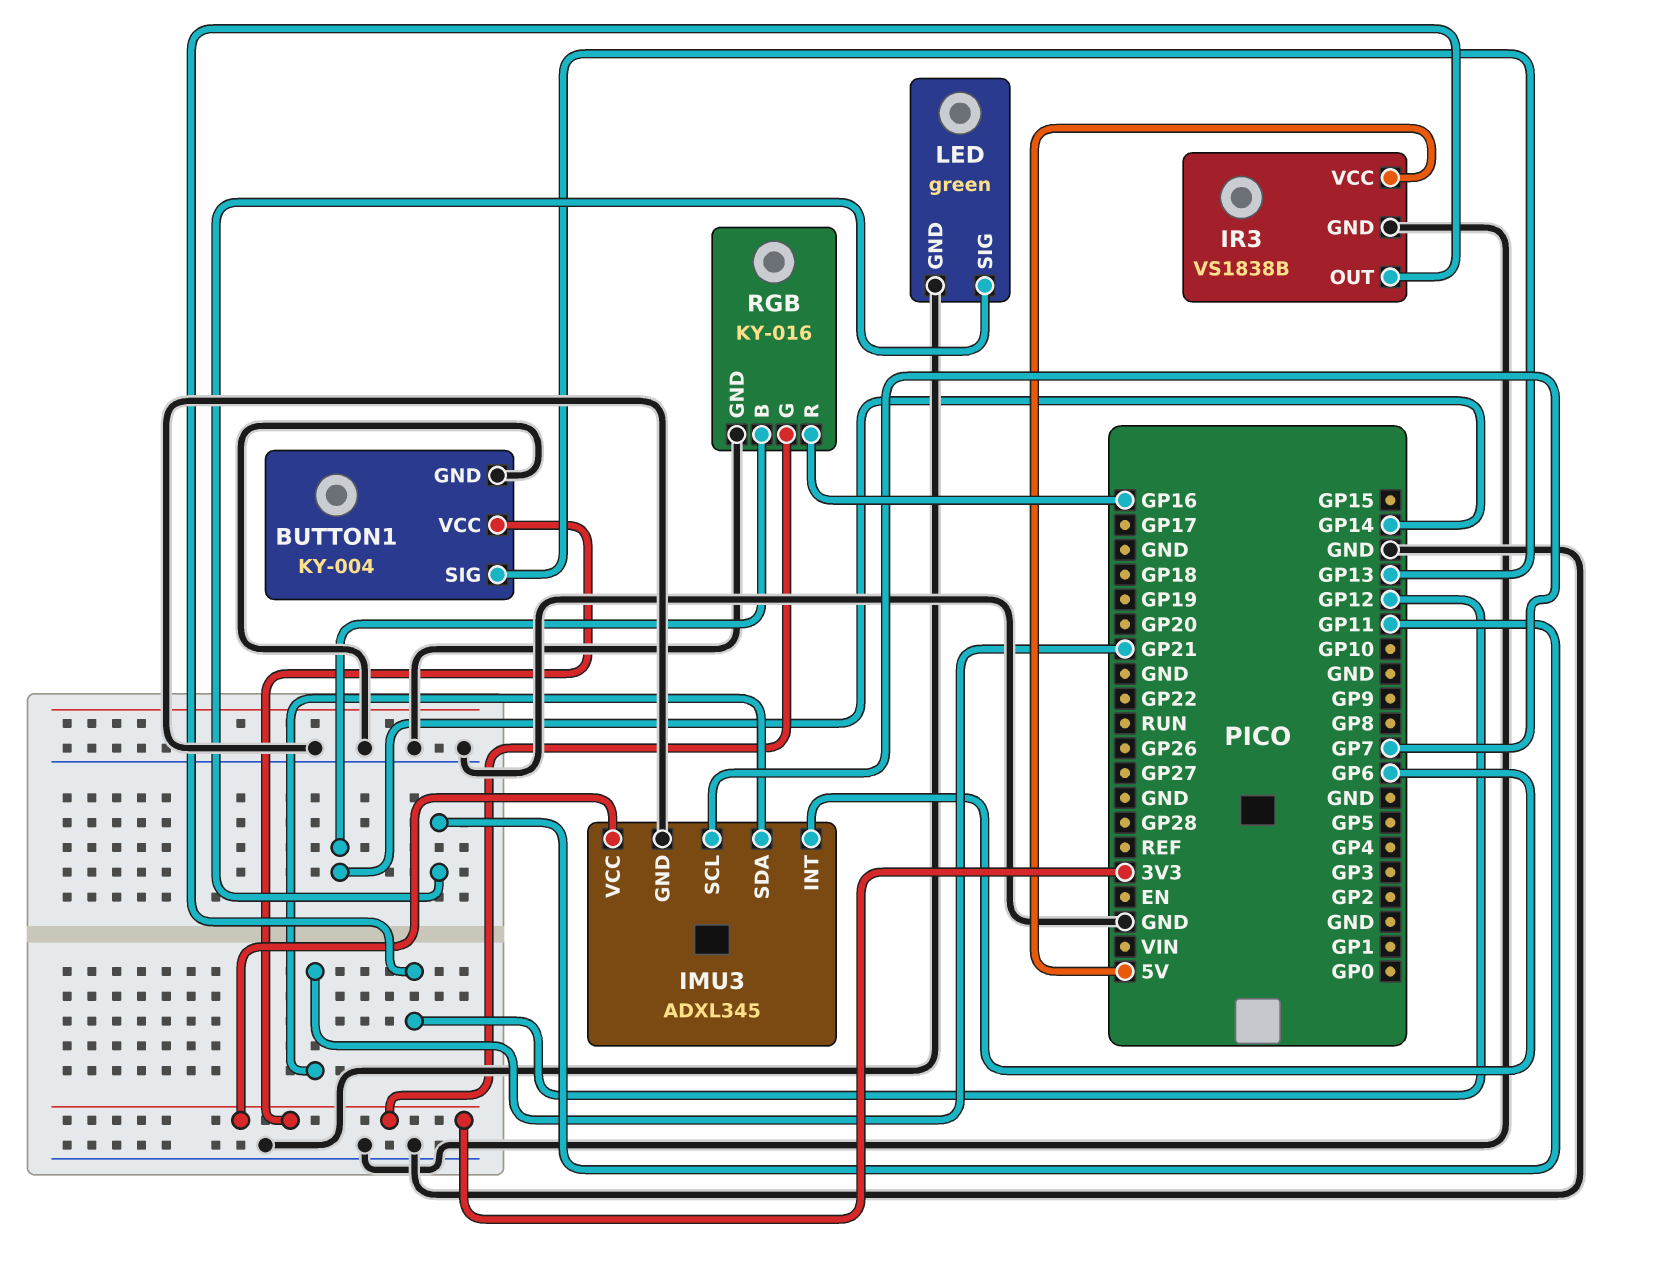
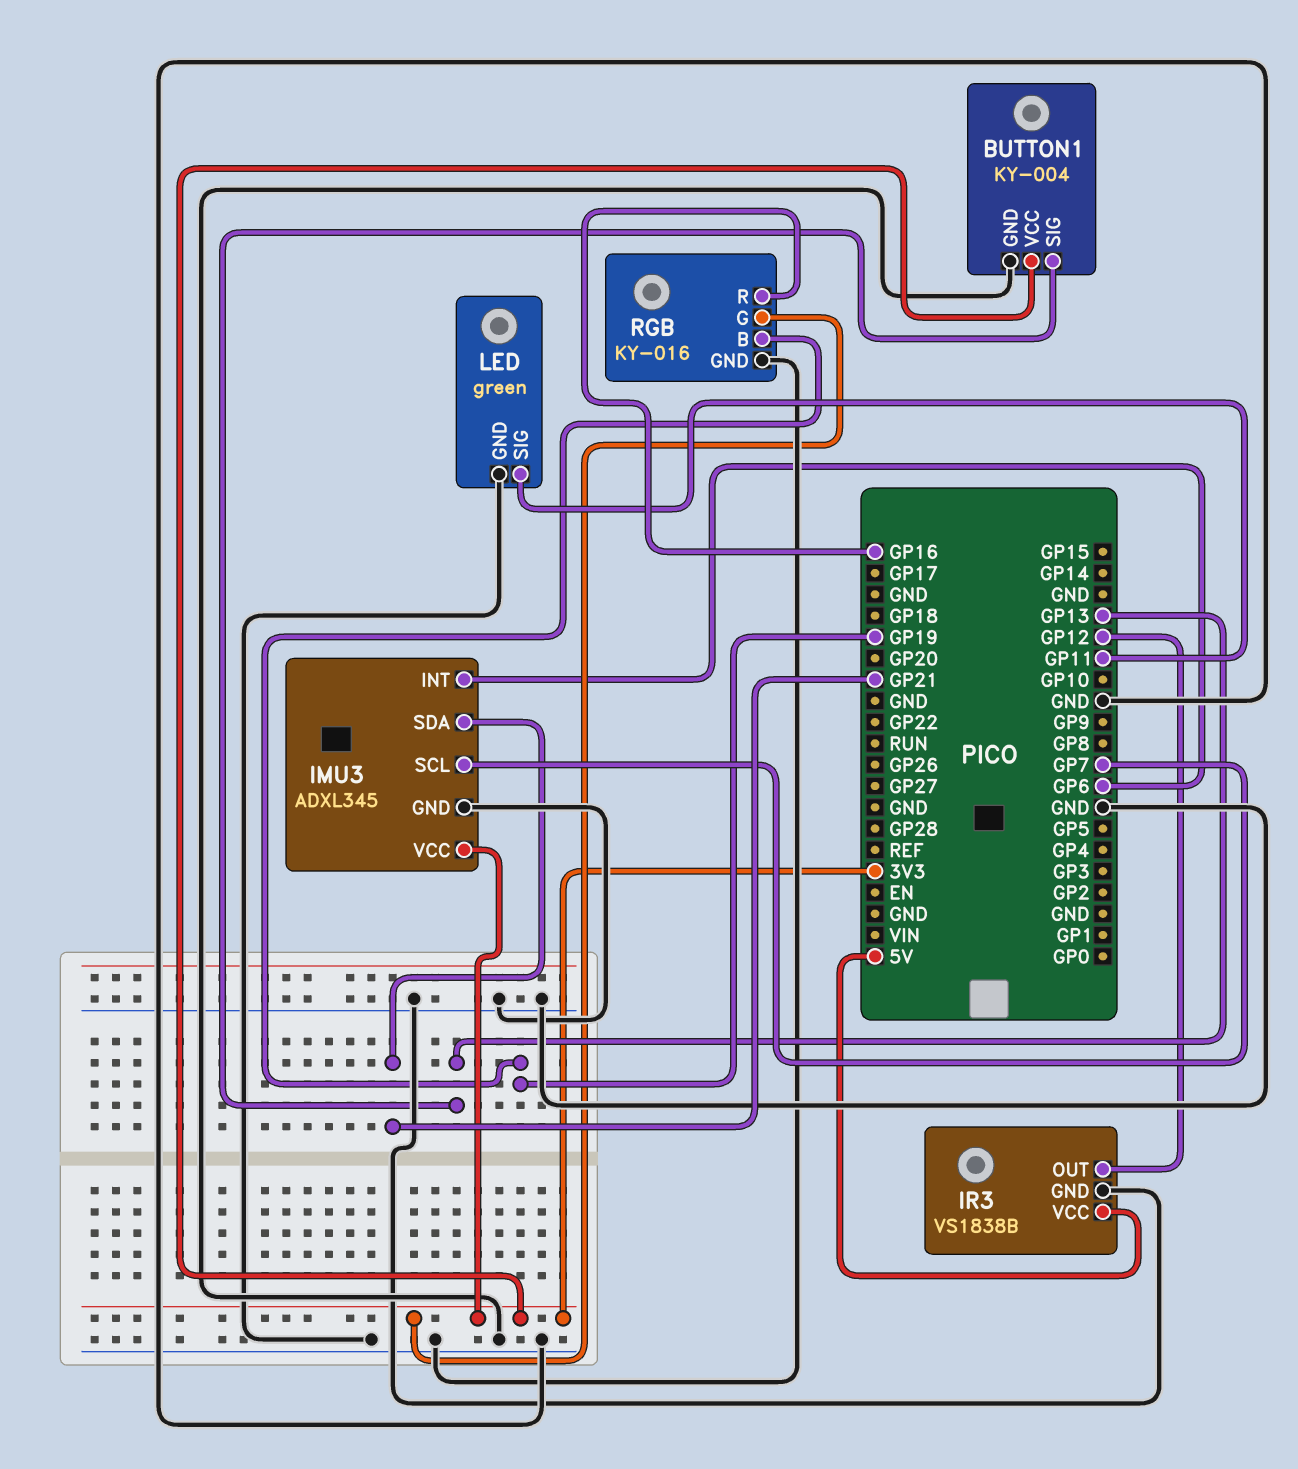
RGB pin B: GP14 -> GP19

